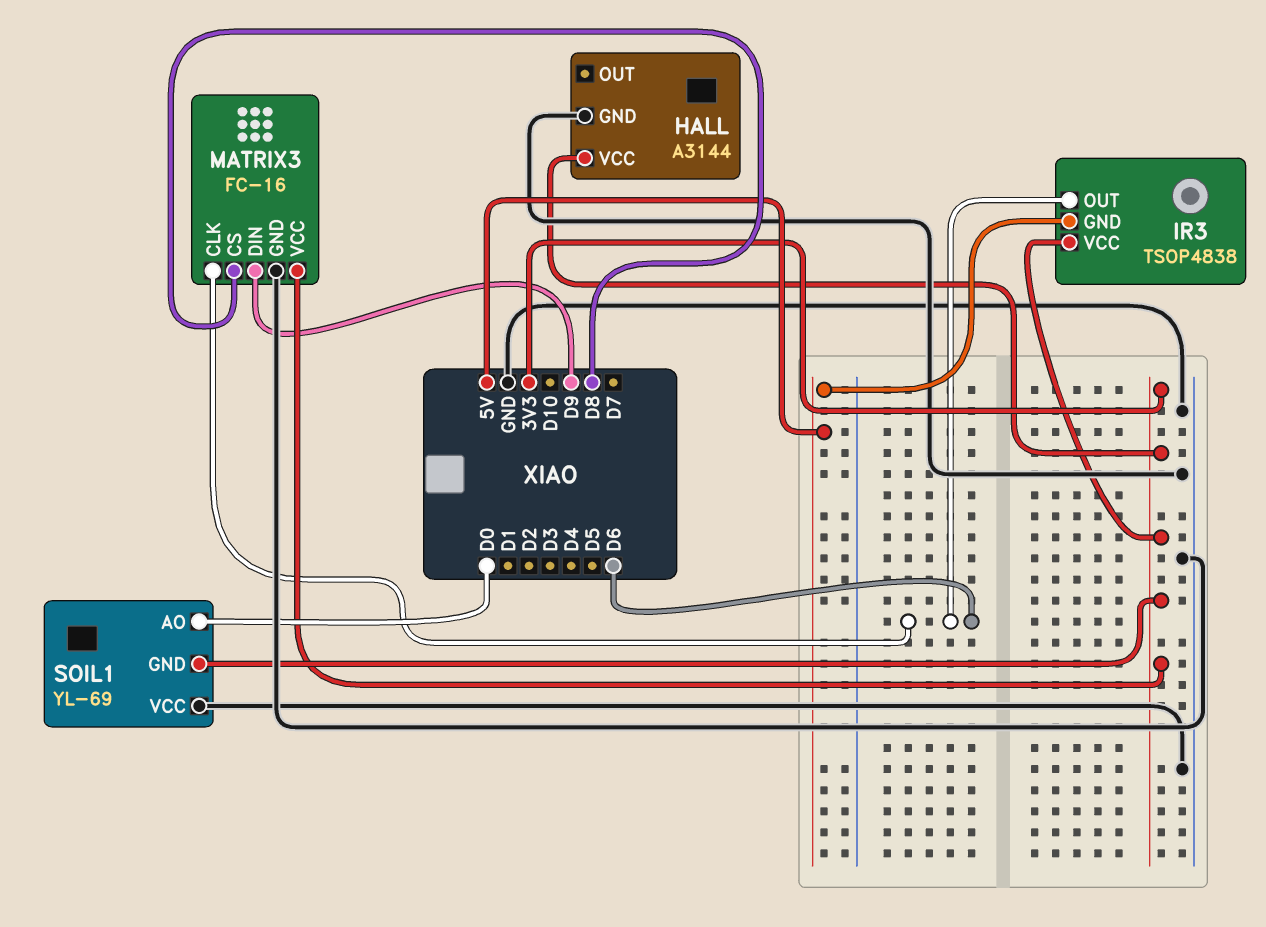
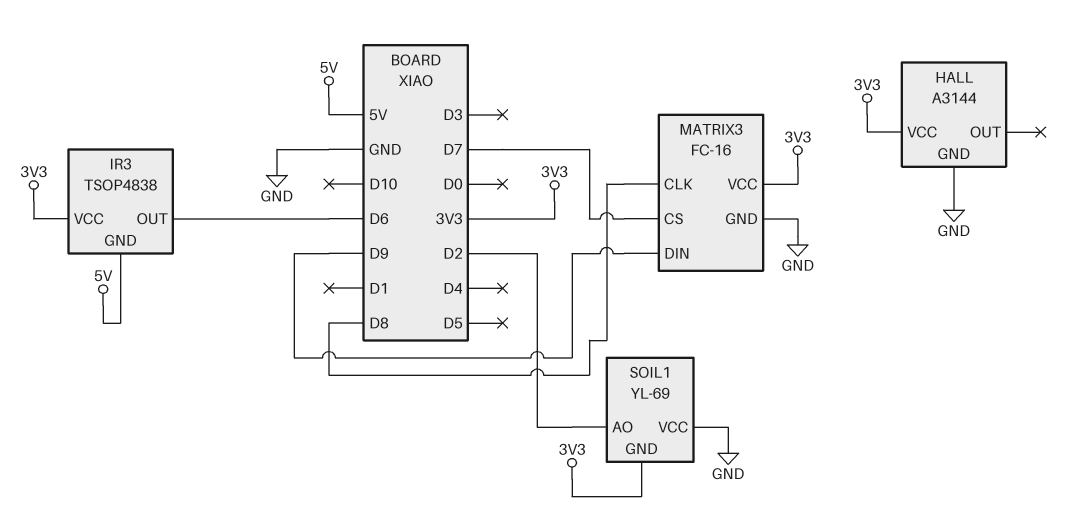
MATRIX3 pin CLK: D6 -> D8
MATRIX3 pin CS: D8 -> D7
SOIL1 pin AO: D0 -> D2

